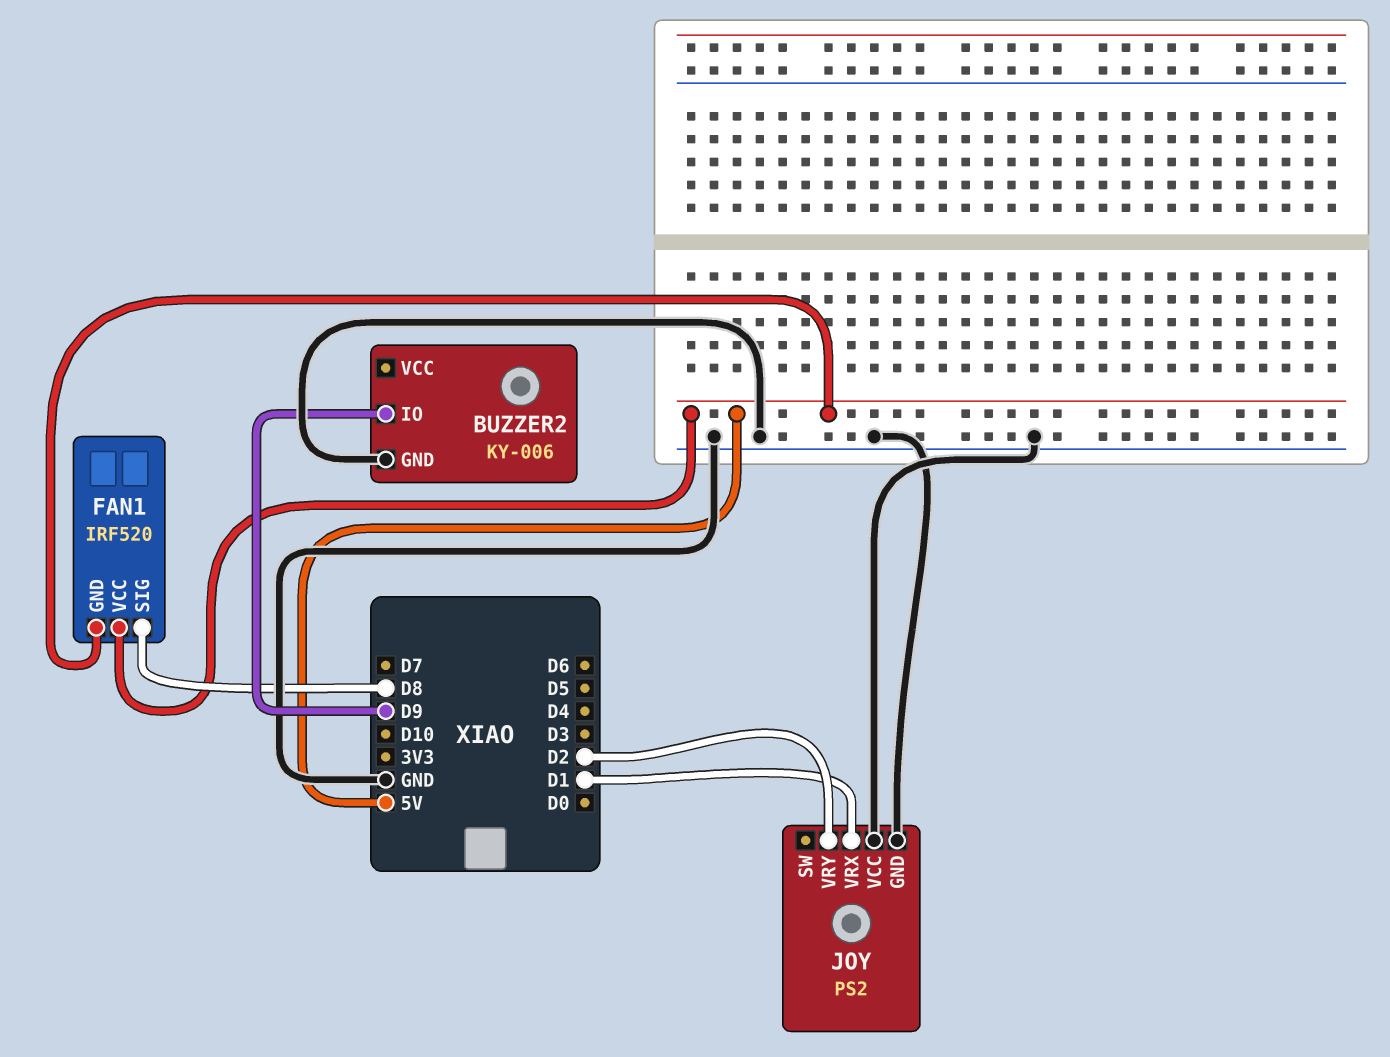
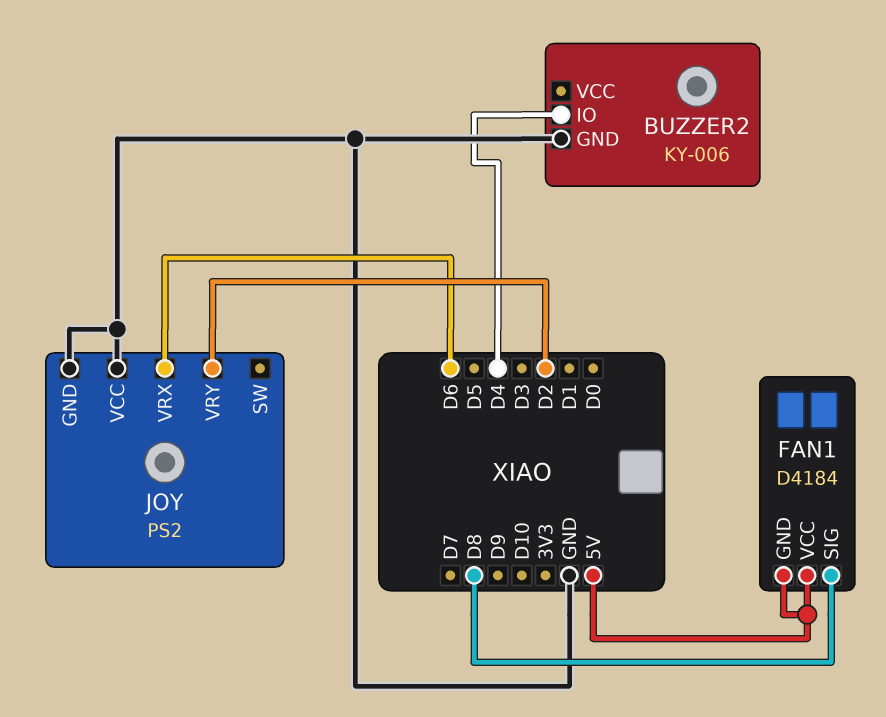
BUZZER2 pin IO: D9 -> D4
FAN1: IRF520 -> D4184
JOY pin VRX: D1 -> D6

